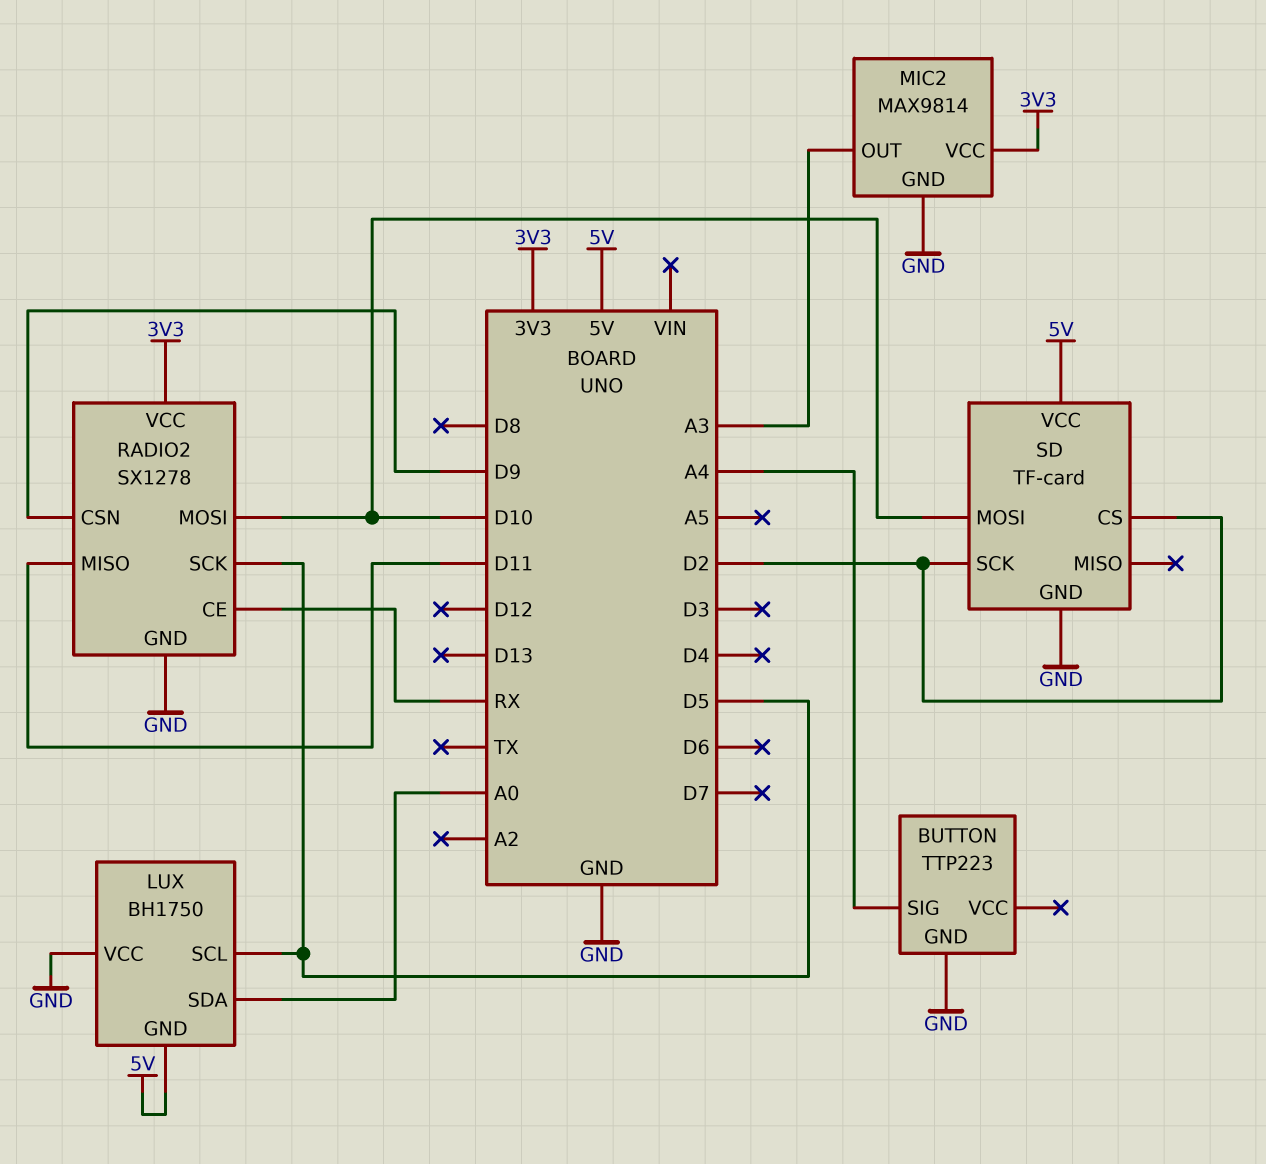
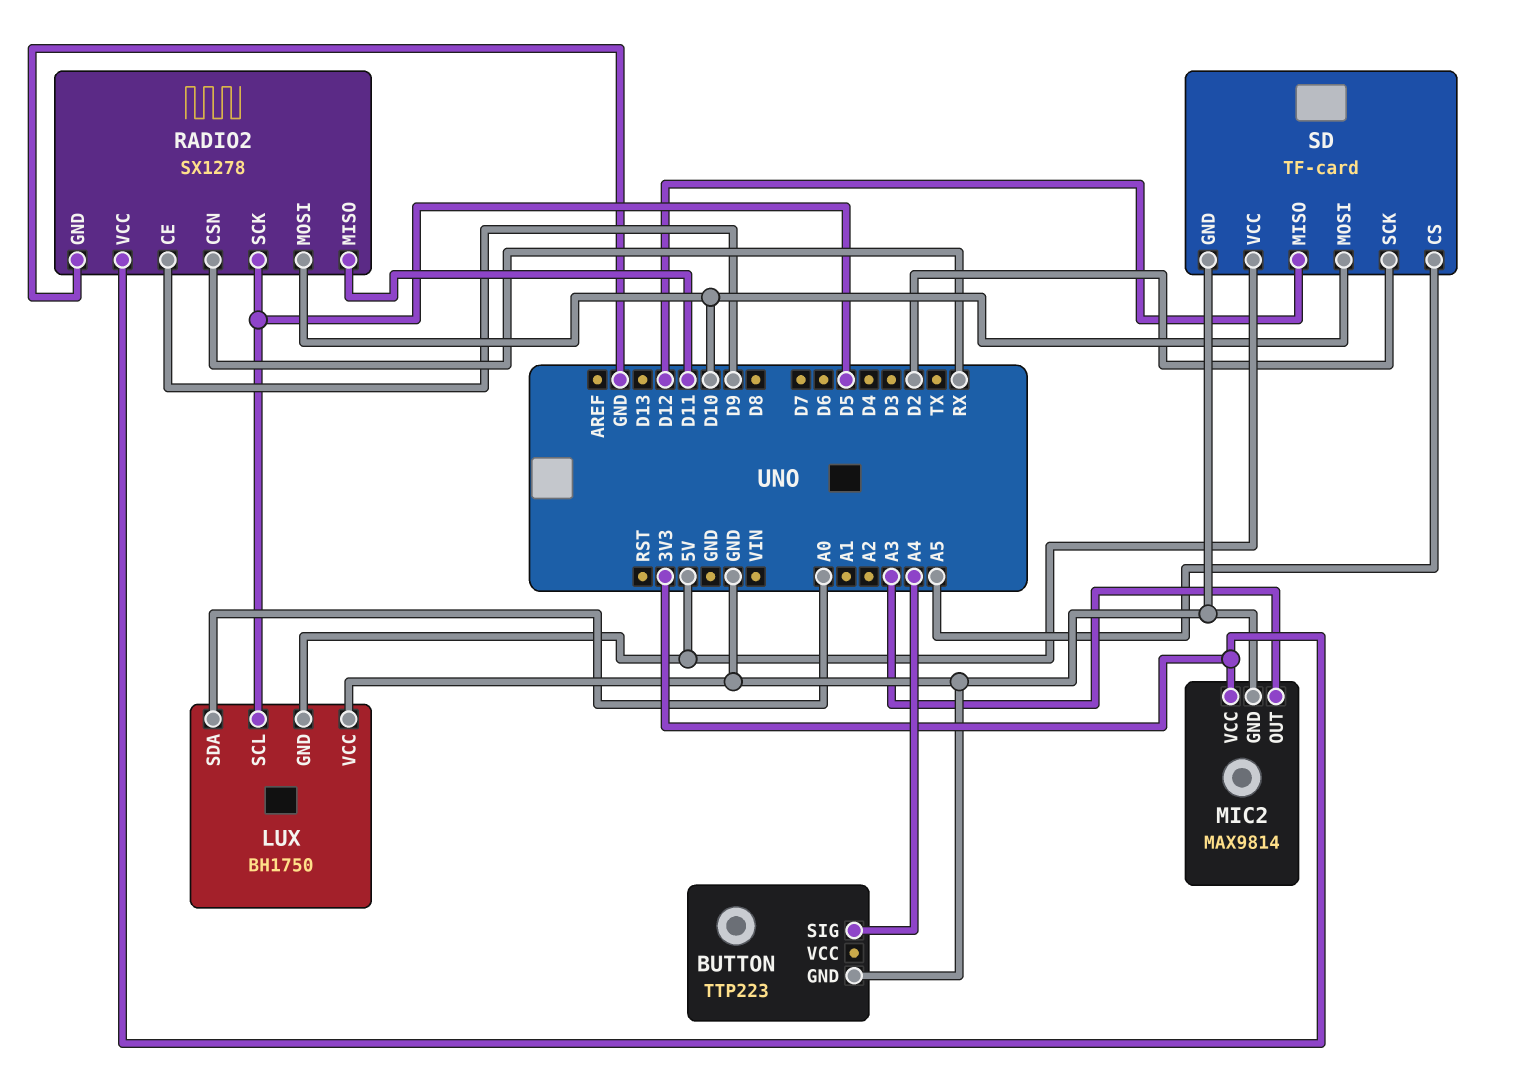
RADIO2 pin CE: RX -> D9
RADIO2 pin CSN: D9 -> RX
SD pin CS: D2 -> A5
SD pin MISO: none -> D12

